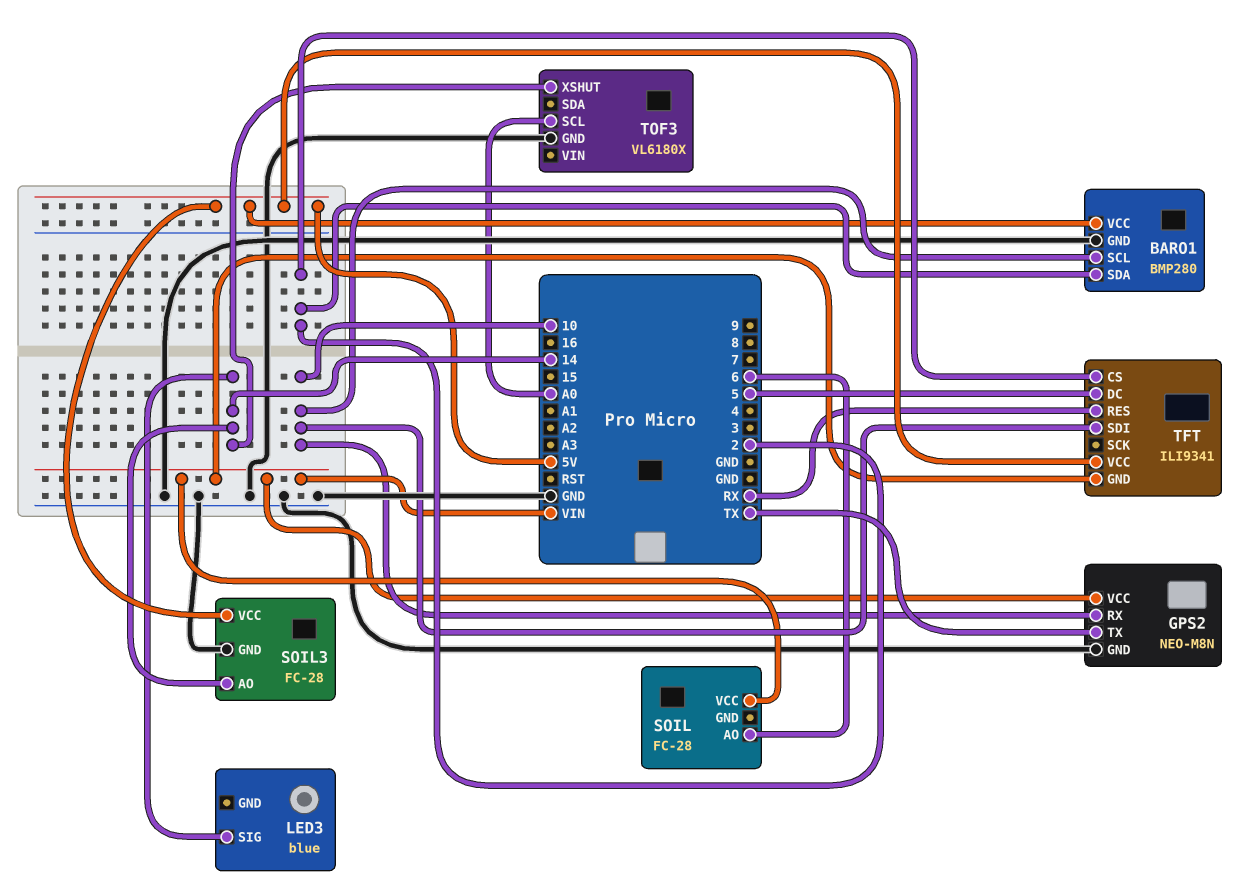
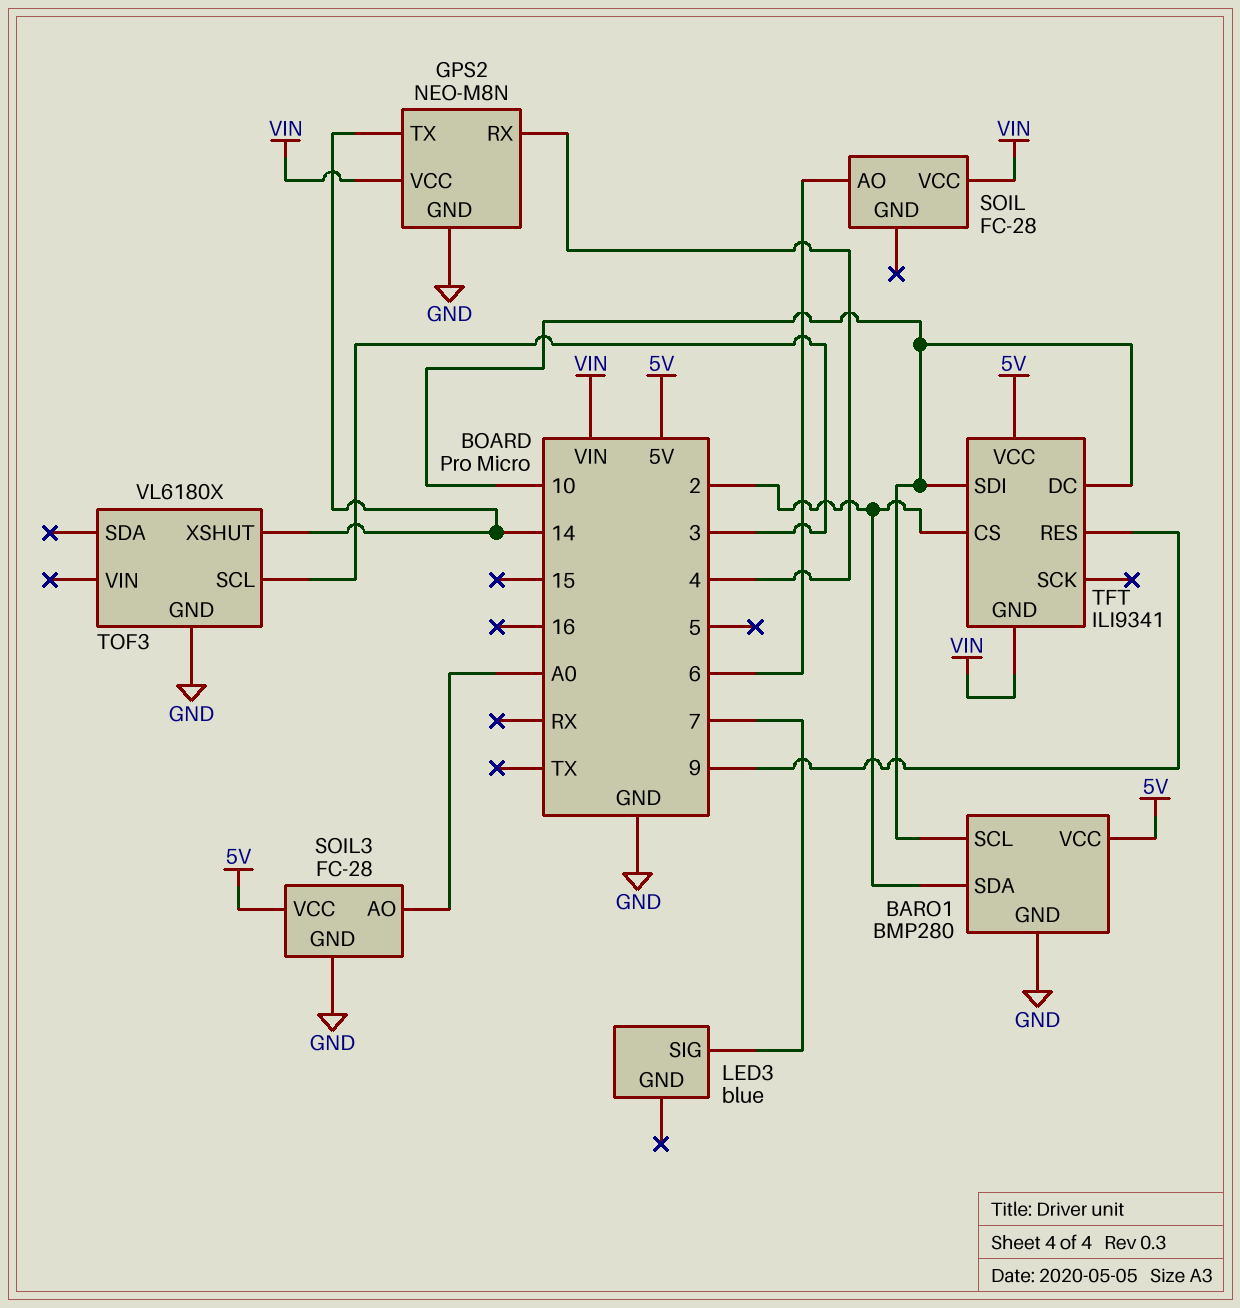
GPS2 pin RX: 10 -> 4
GPS2 pin TX: TX -> 14
LED3 pin SIG: 14 -> 7
SOIL3 pin AO: 14 -> A0
TFT pin DC: 5 -> 10
TFT pin RES: RX -> 9
TOF3 pin SCL: A0 -> 3

